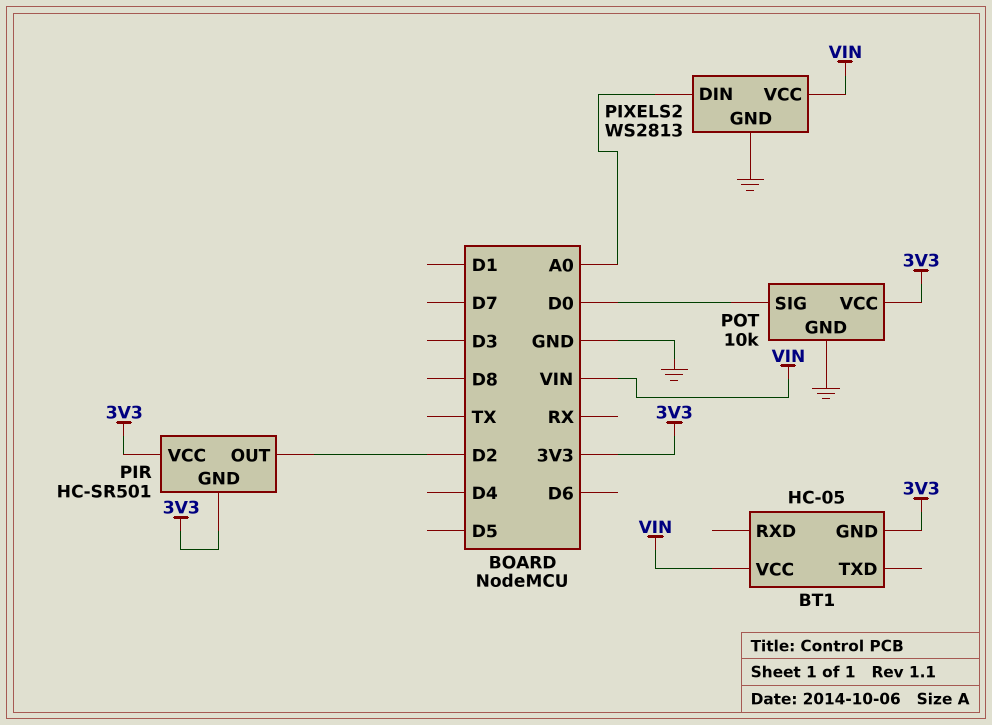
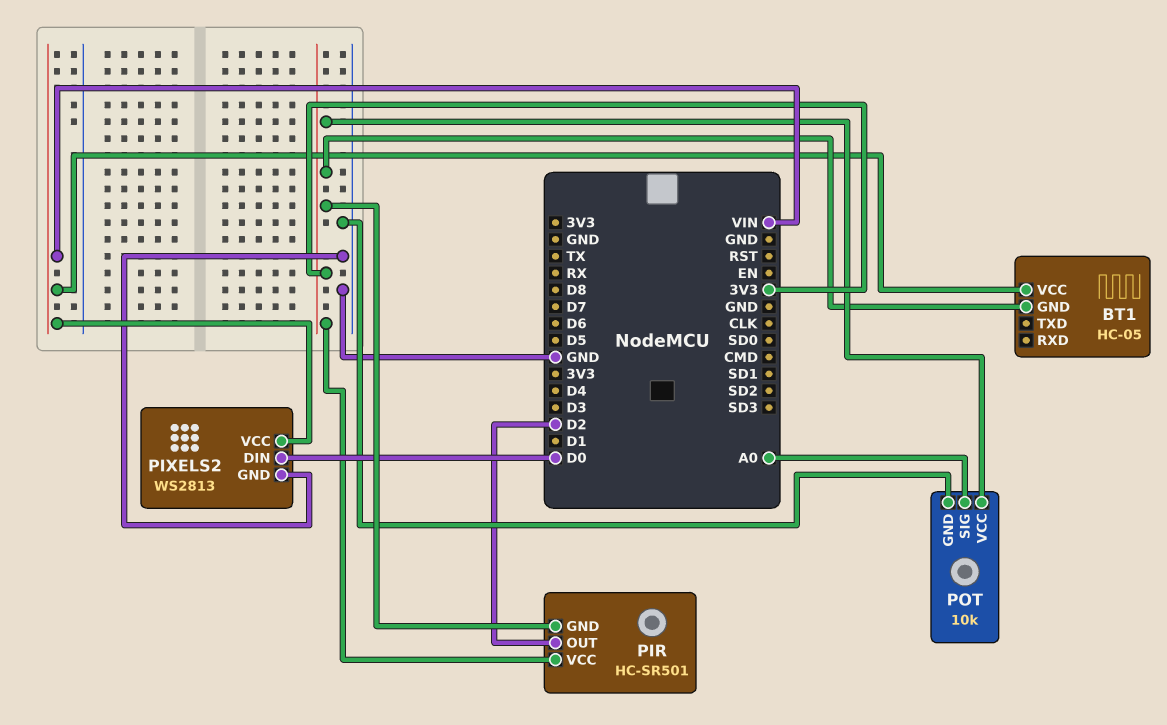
PIXELS2 pin DIN: A0 -> D0
POT pin SIG: D0 -> A0

